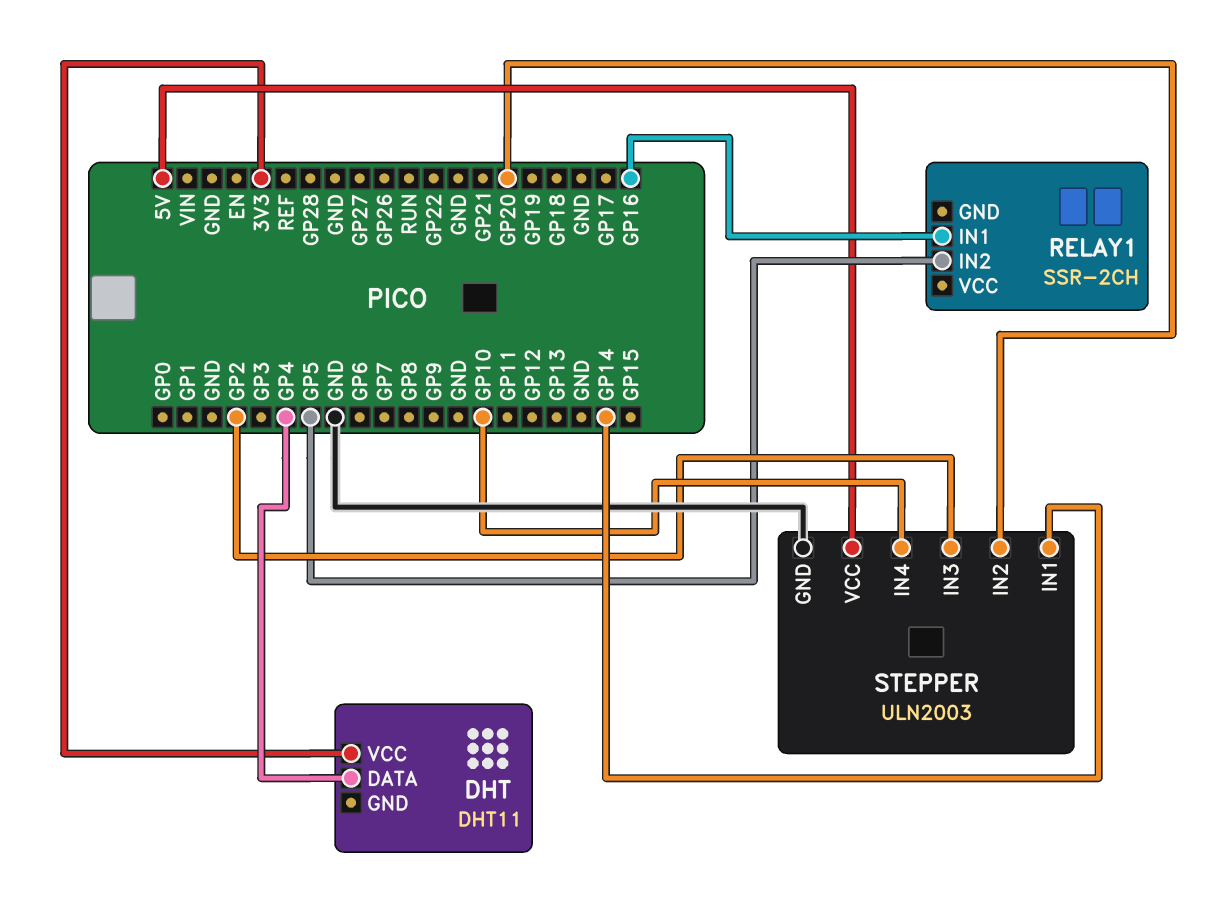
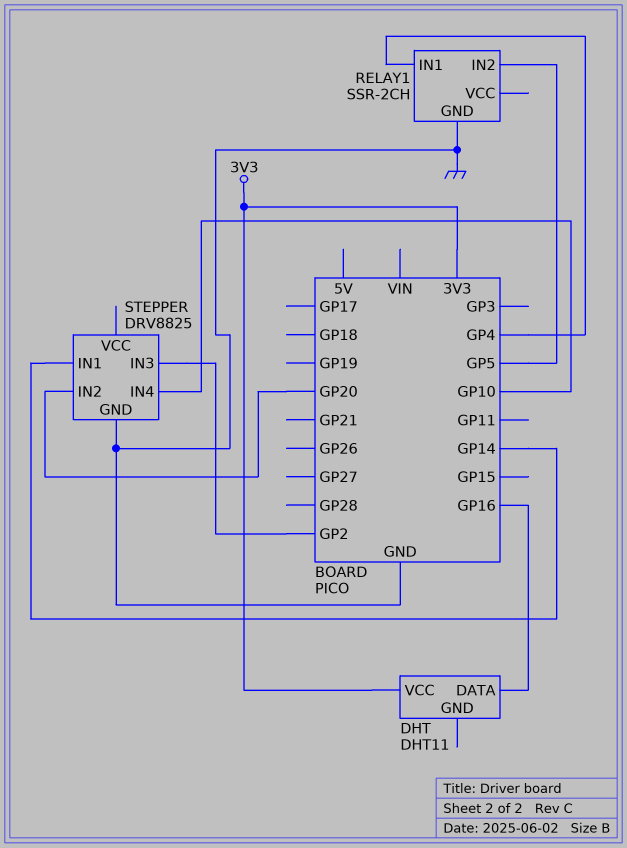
DHT pin DATA: GP4 -> GP16
RELAY1 pin GND: none -> GND
RELAY1 pin IN1: GP16 -> GP4
STEPPER: ULN2003 -> DRV8825
STEPPER pin VCC: 5V -> none

